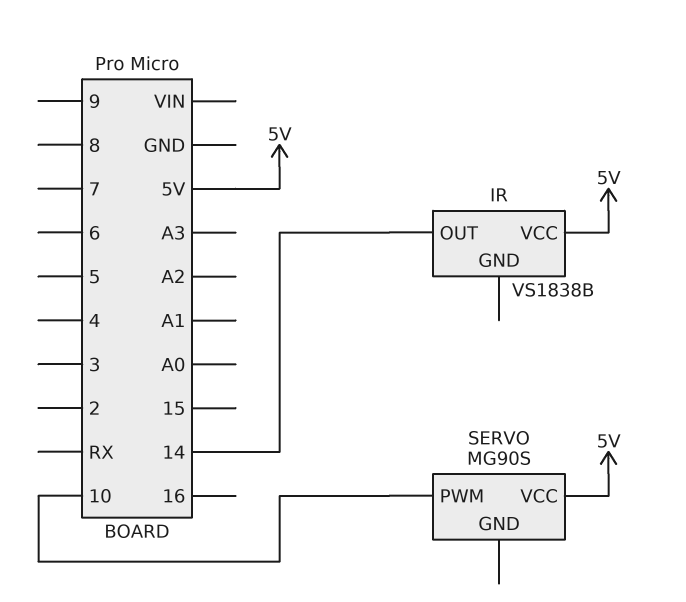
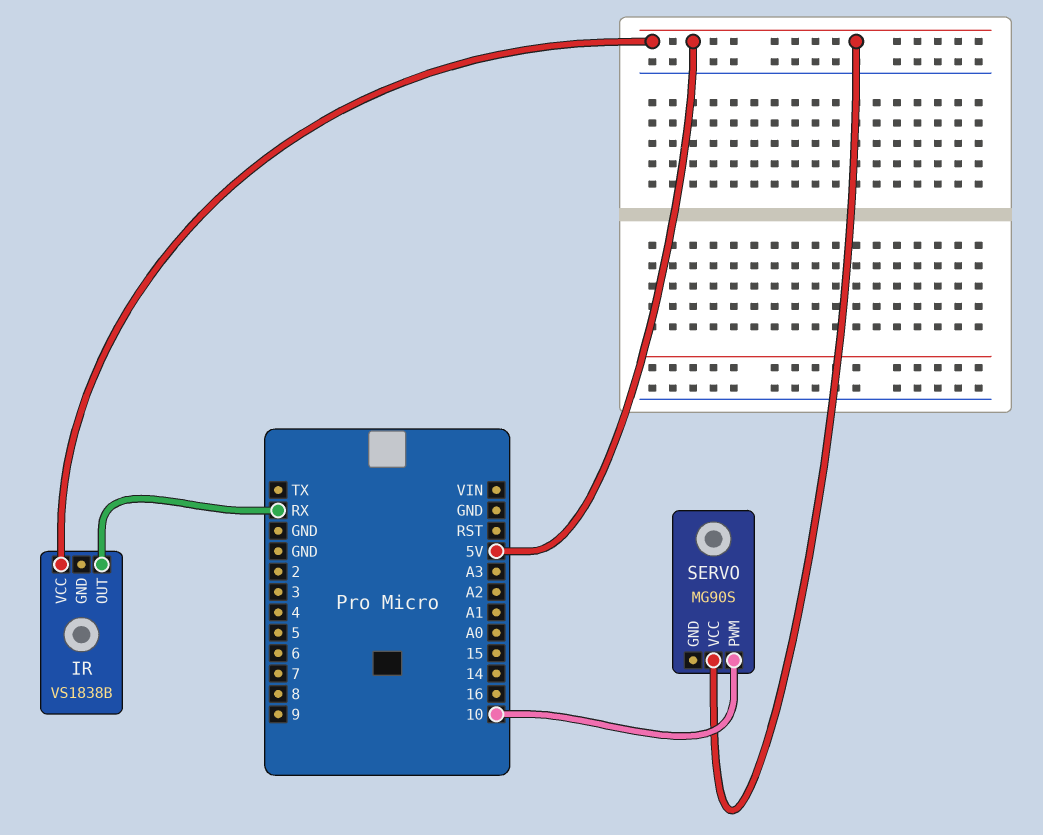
IR pin OUT: 14 -> RX

